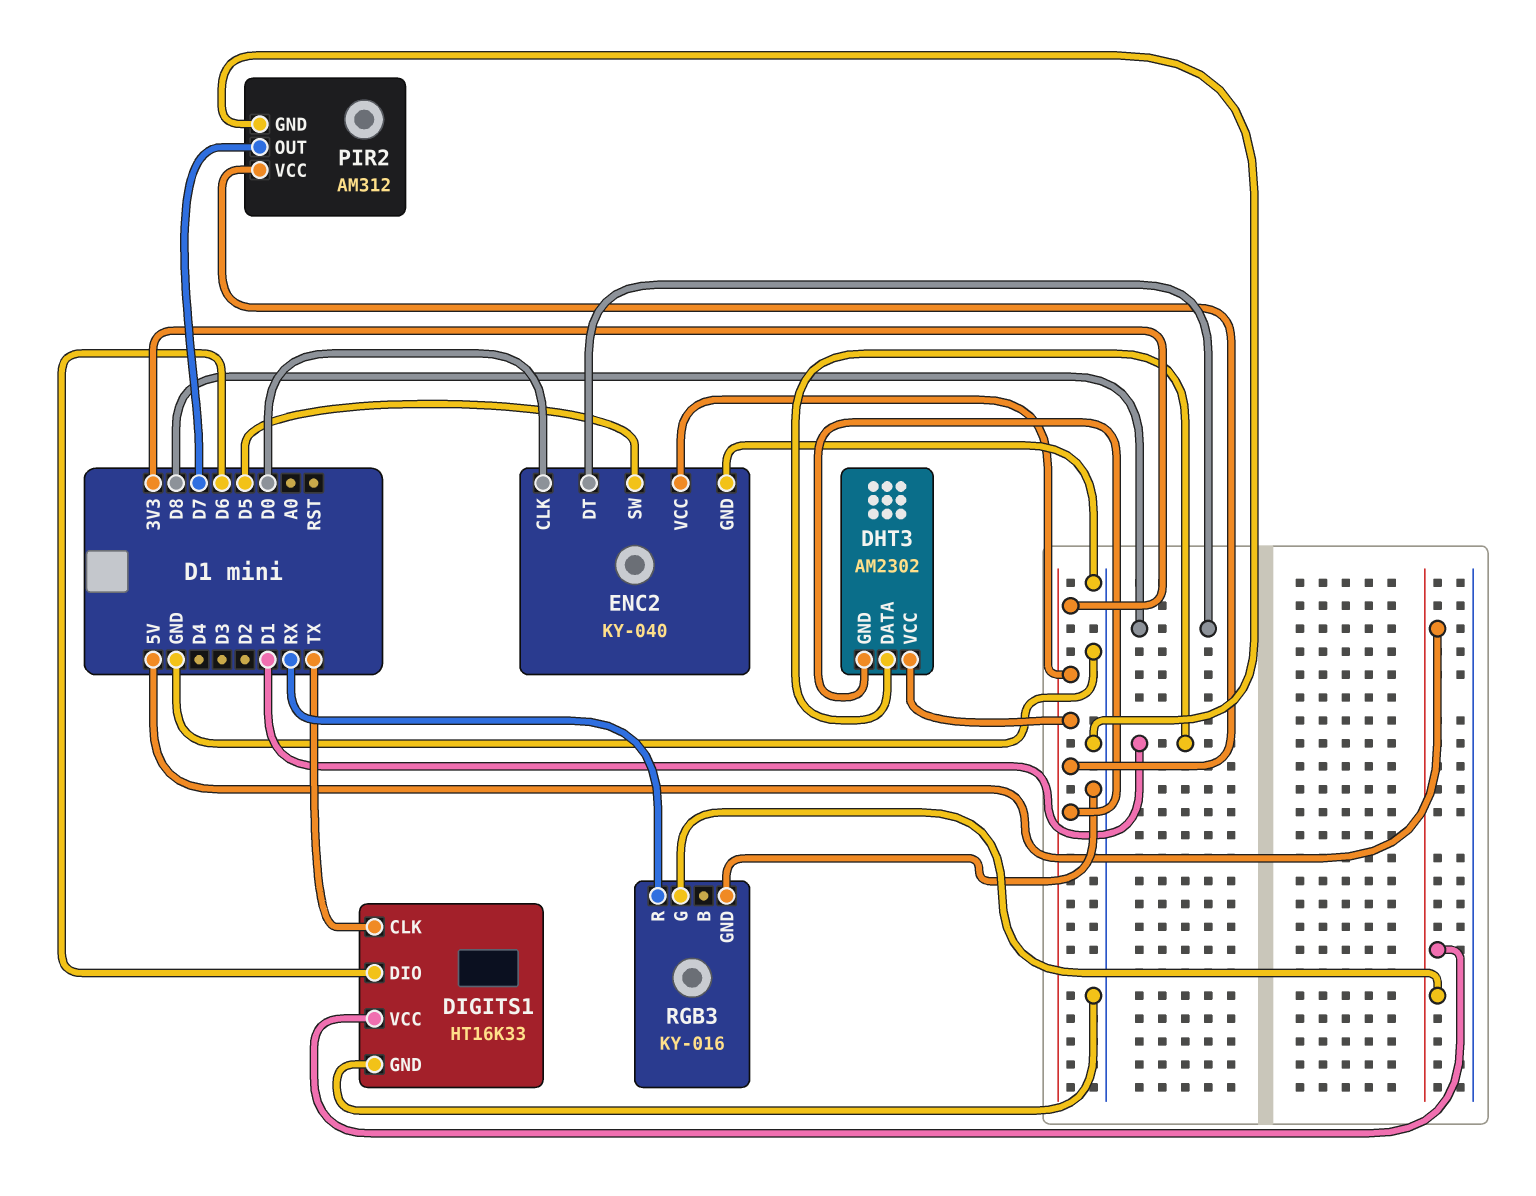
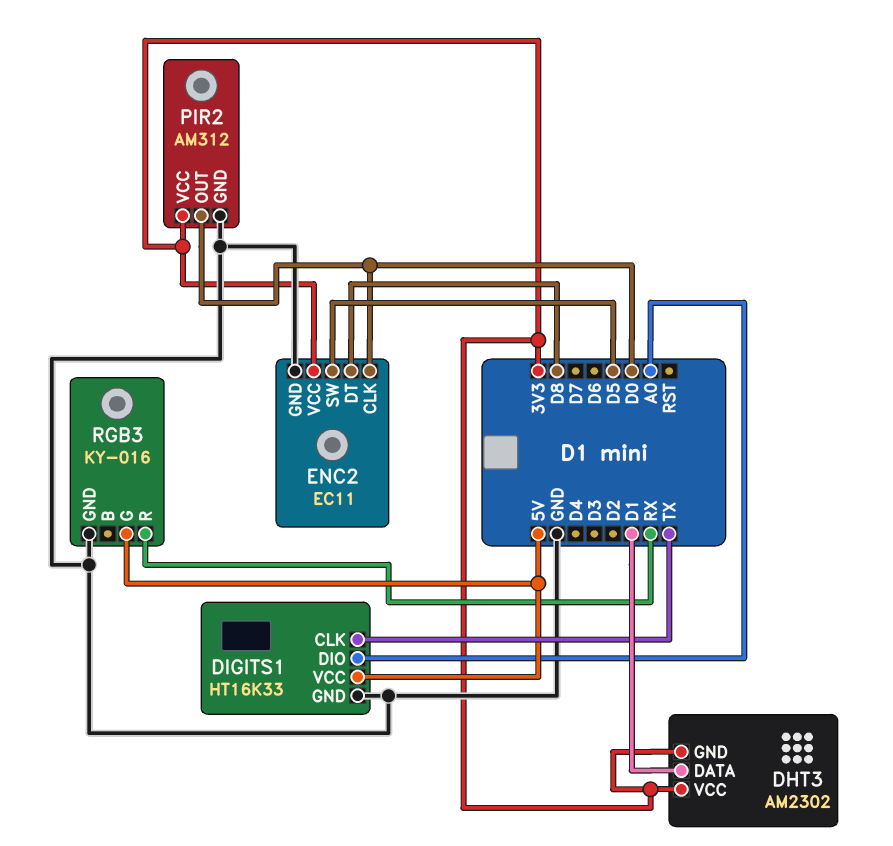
DIGITS1 pin DIO: D6 -> A0
ENC2: KY-040 -> EC11
PIR2 pin OUT: D7 -> D0

